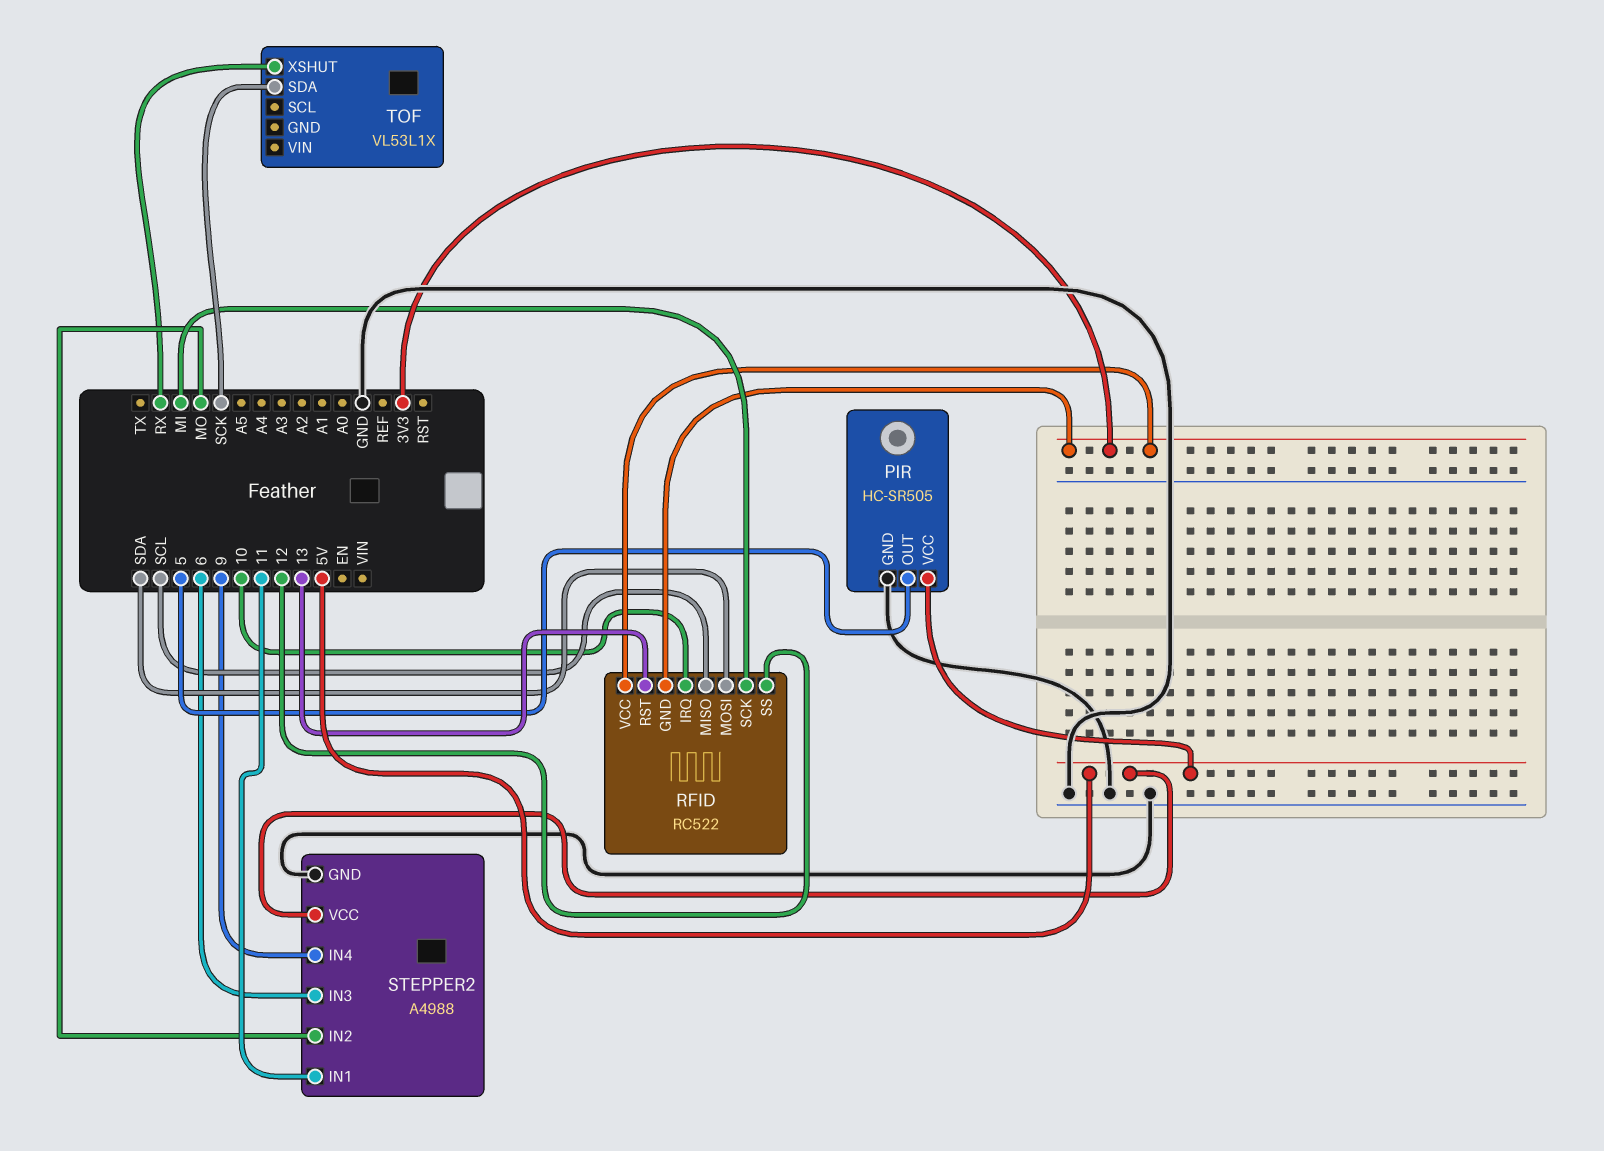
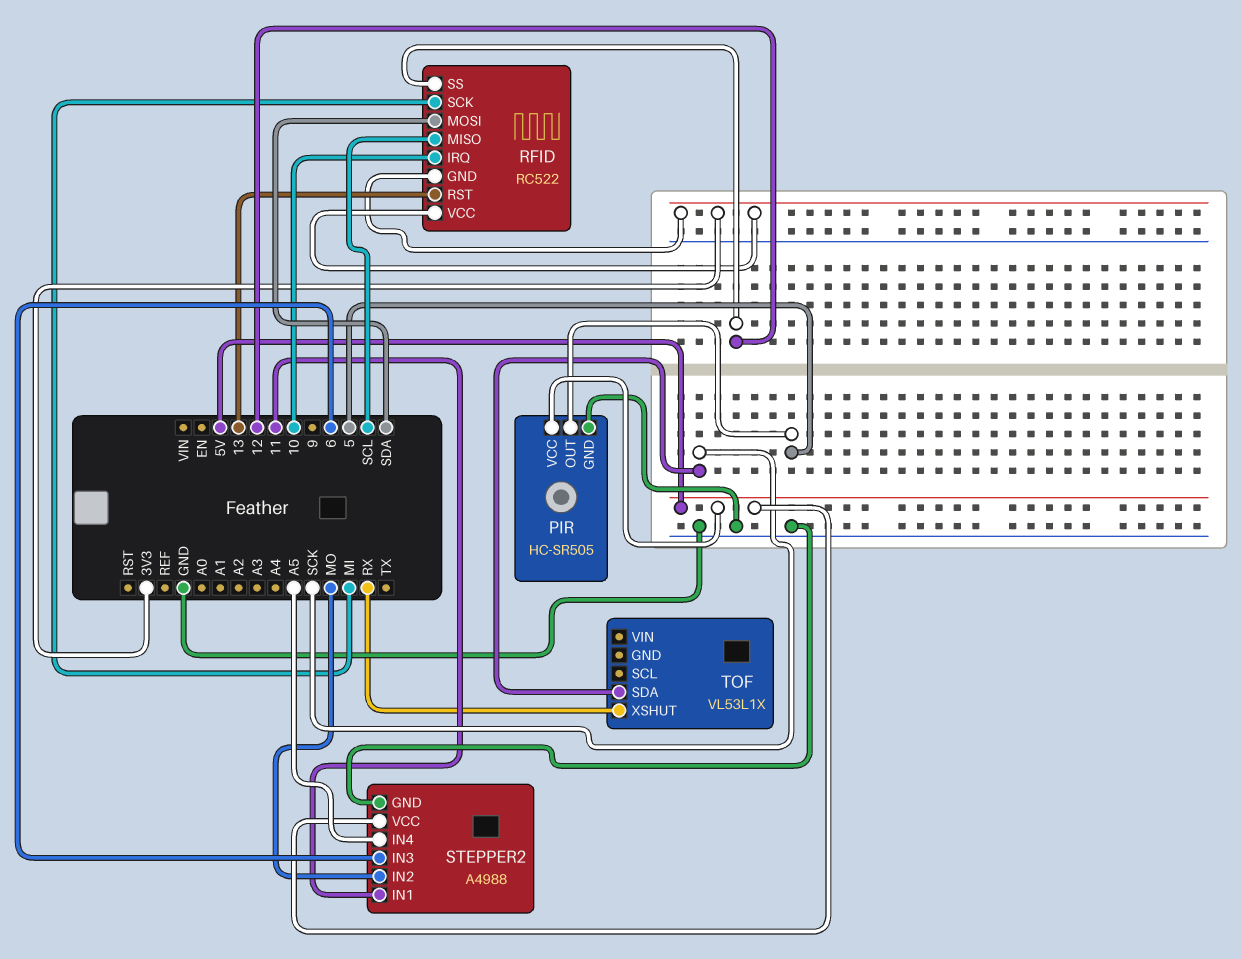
STEPPER2 pin IN4: 9 -> A5

